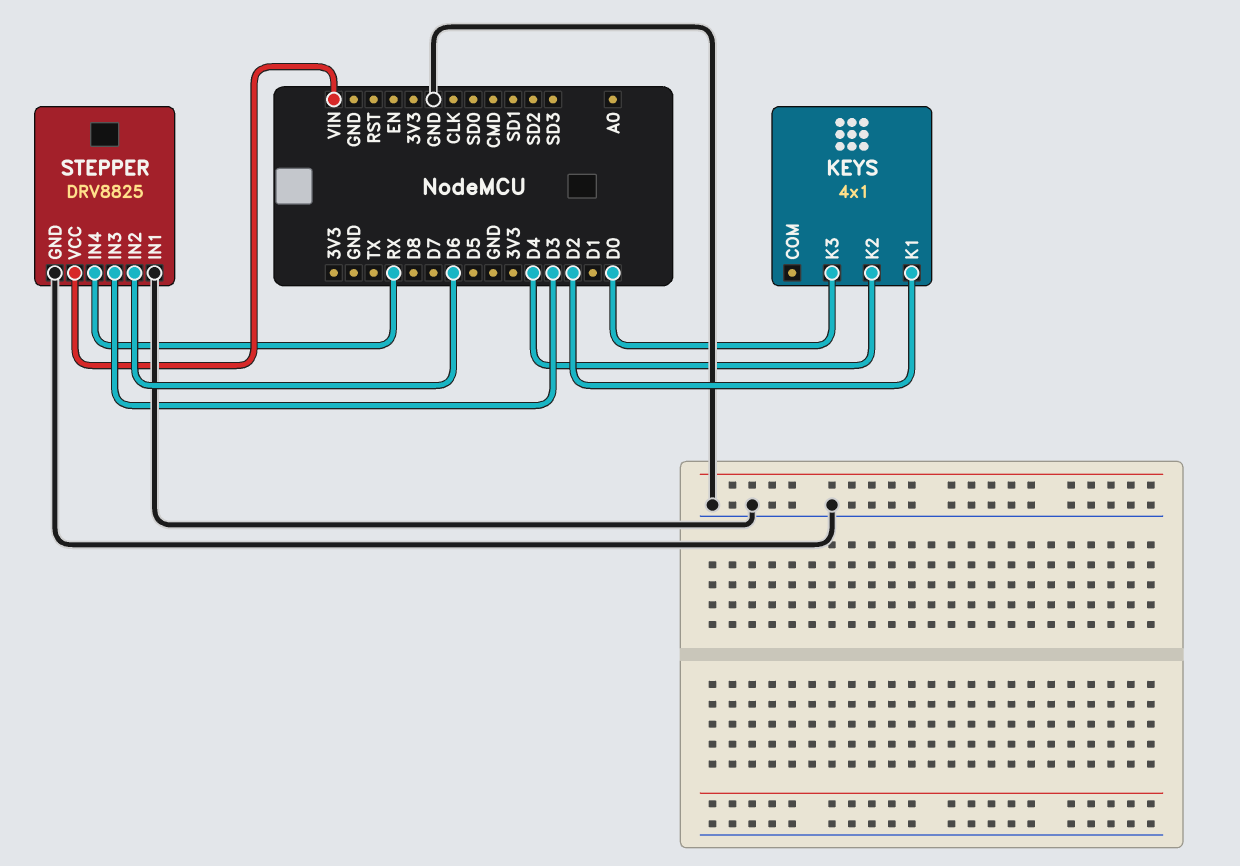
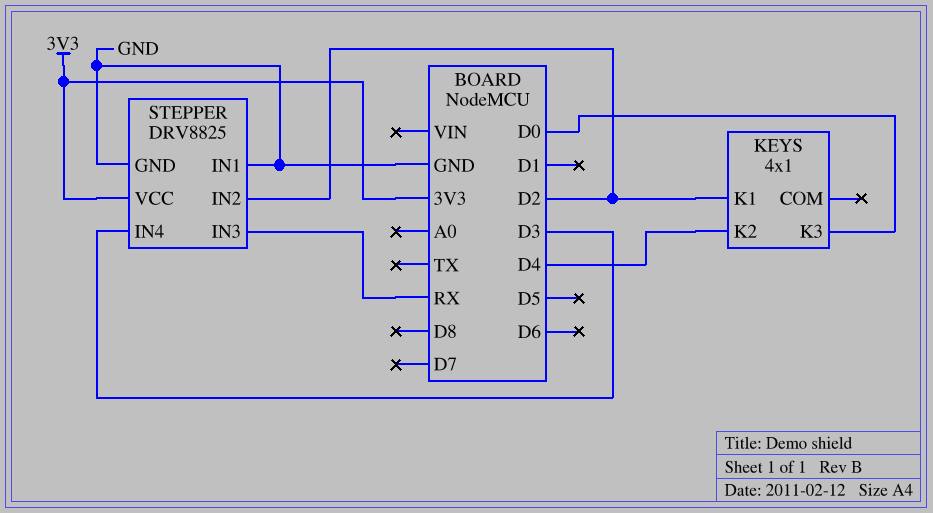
STEPPER pin IN2: D6 -> D2
STEPPER pin IN3: D3 -> RX
STEPPER pin IN4: RX -> D3
STEPPER pin VCC: VIN -> 3V3

